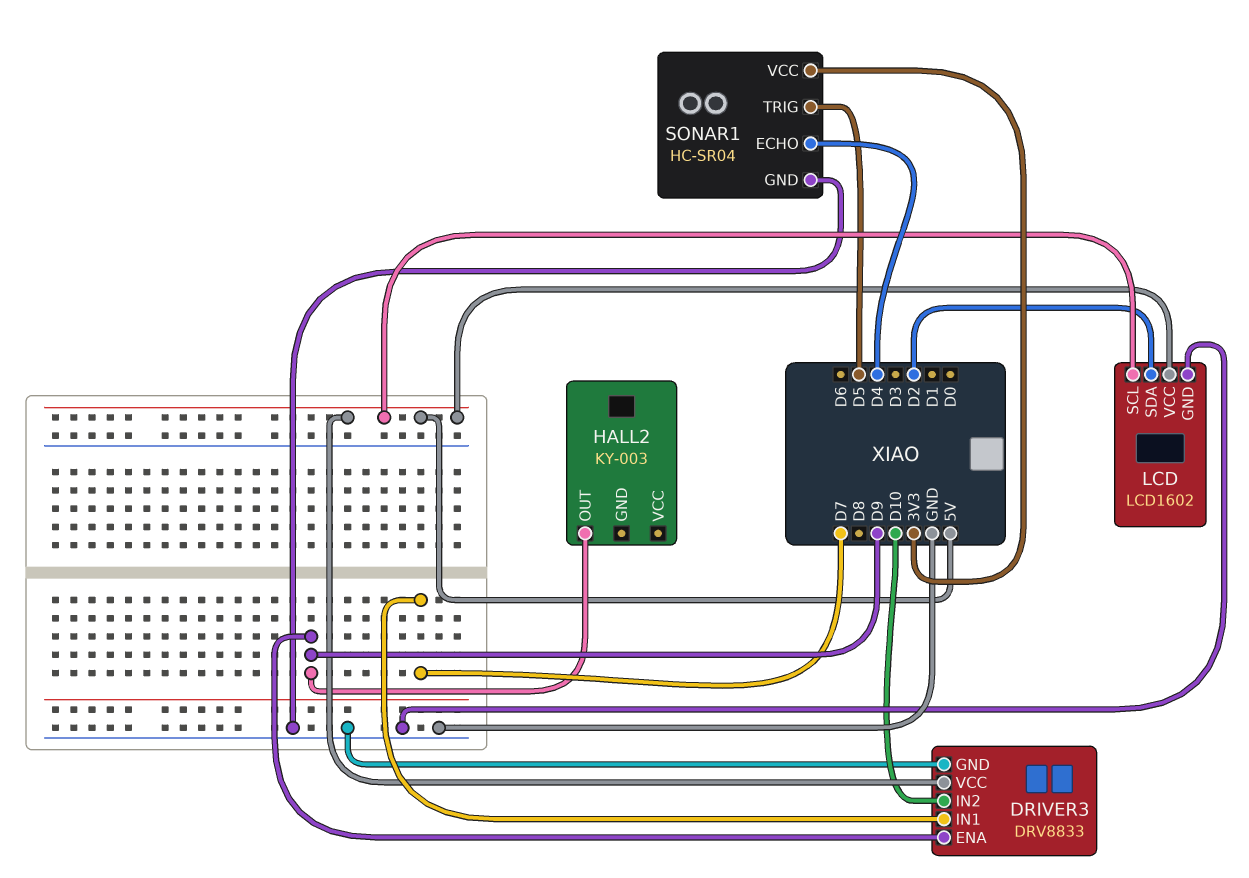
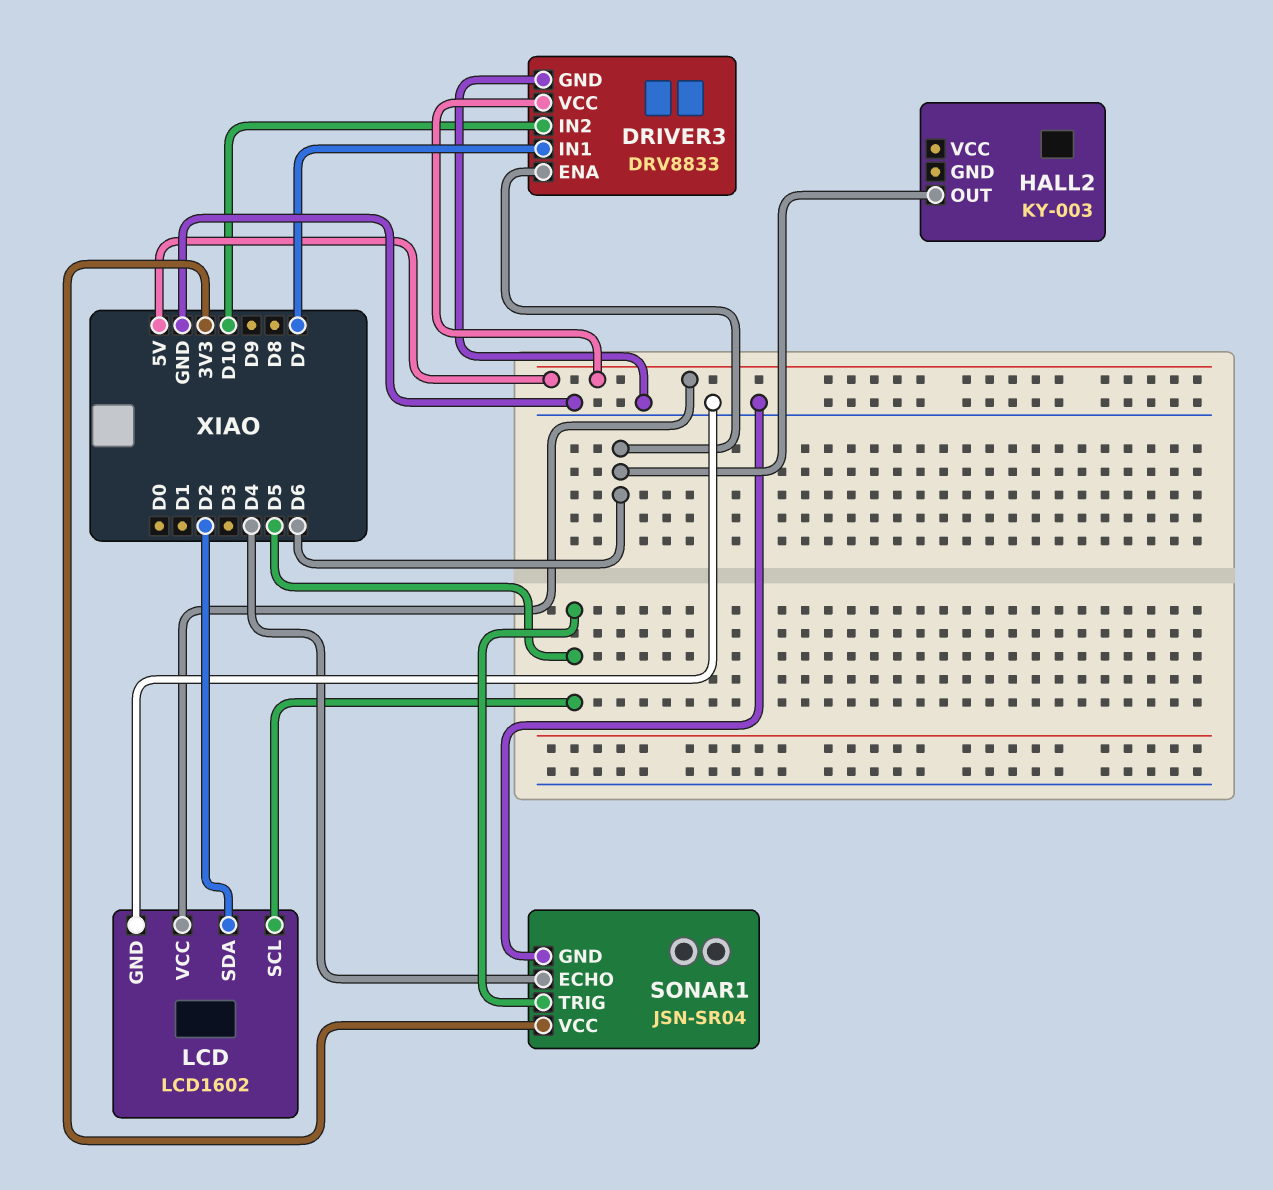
DRIVER3 pin ENA: D9 -> D6
HALL2 pin OUT: D9 -> D6
LCD pin SCL: 5V -> D5
SONAR1: HC-SR04 -> JSN-SR04

